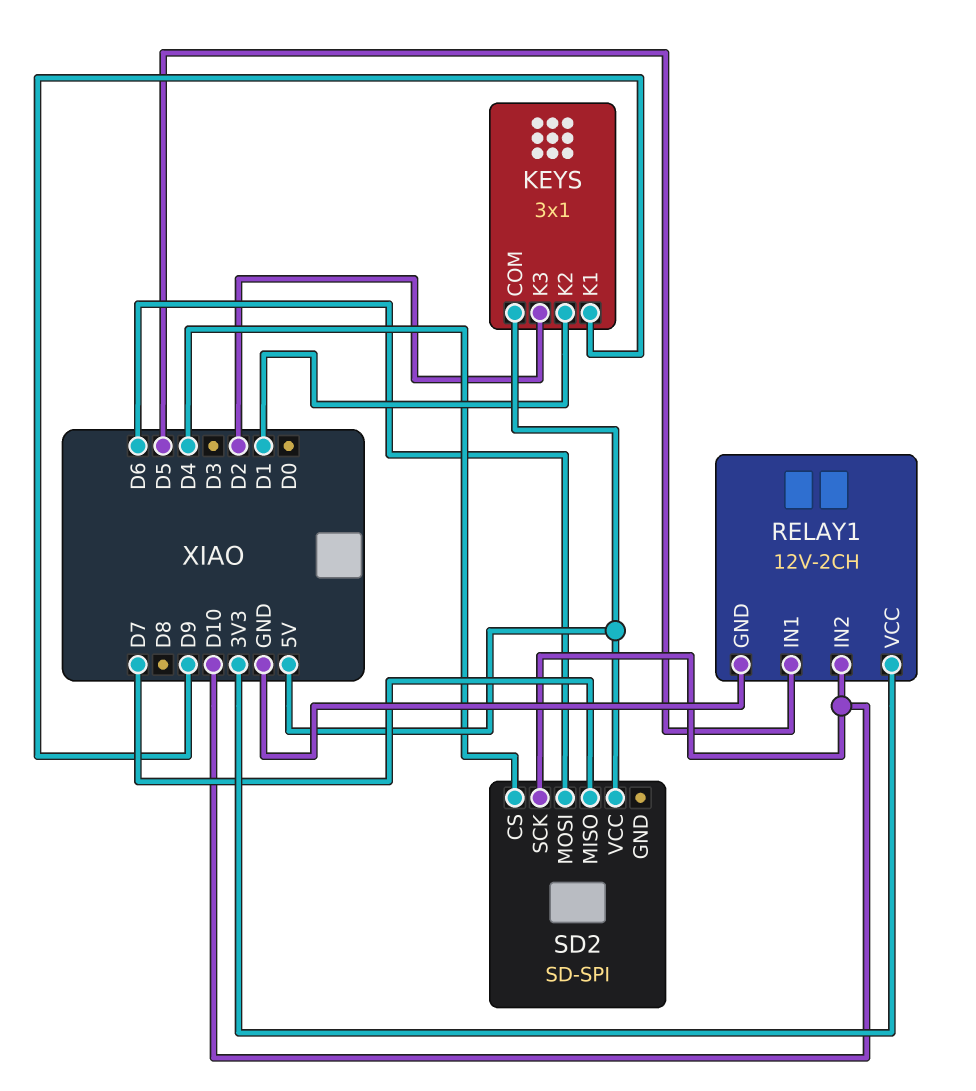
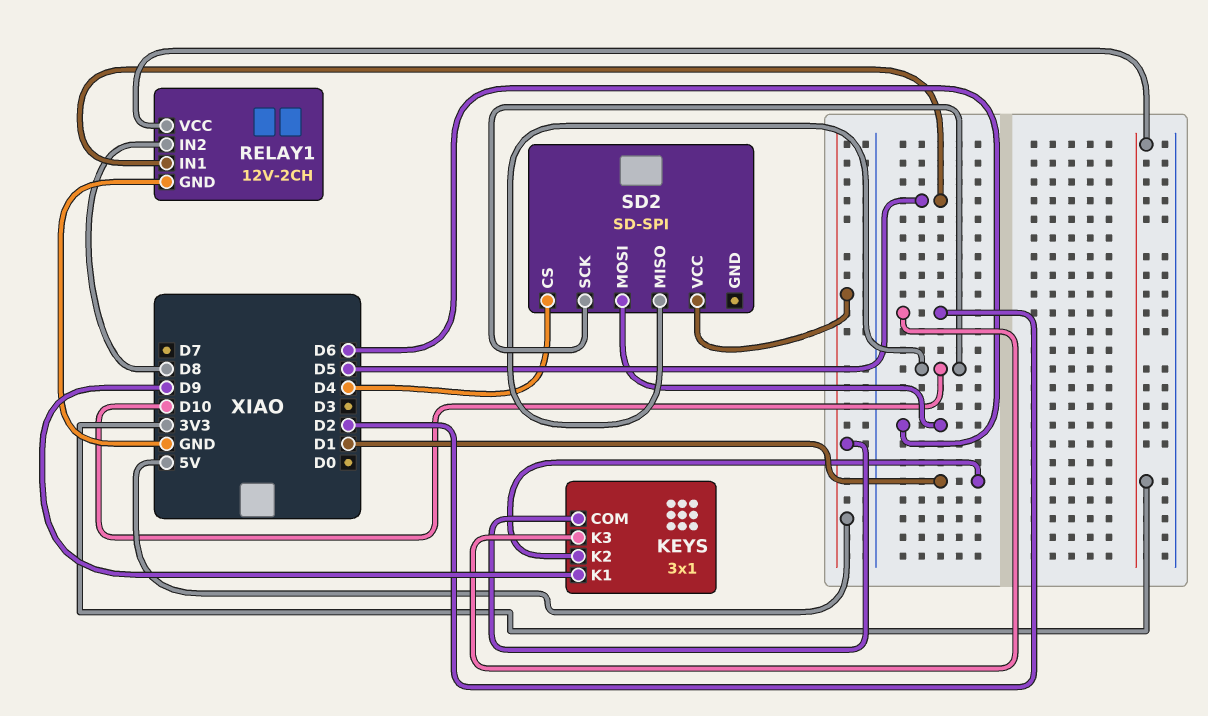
RELAY1 pin IN2: D10 -> D8
SD2 pin MISO: D7 -> D10

